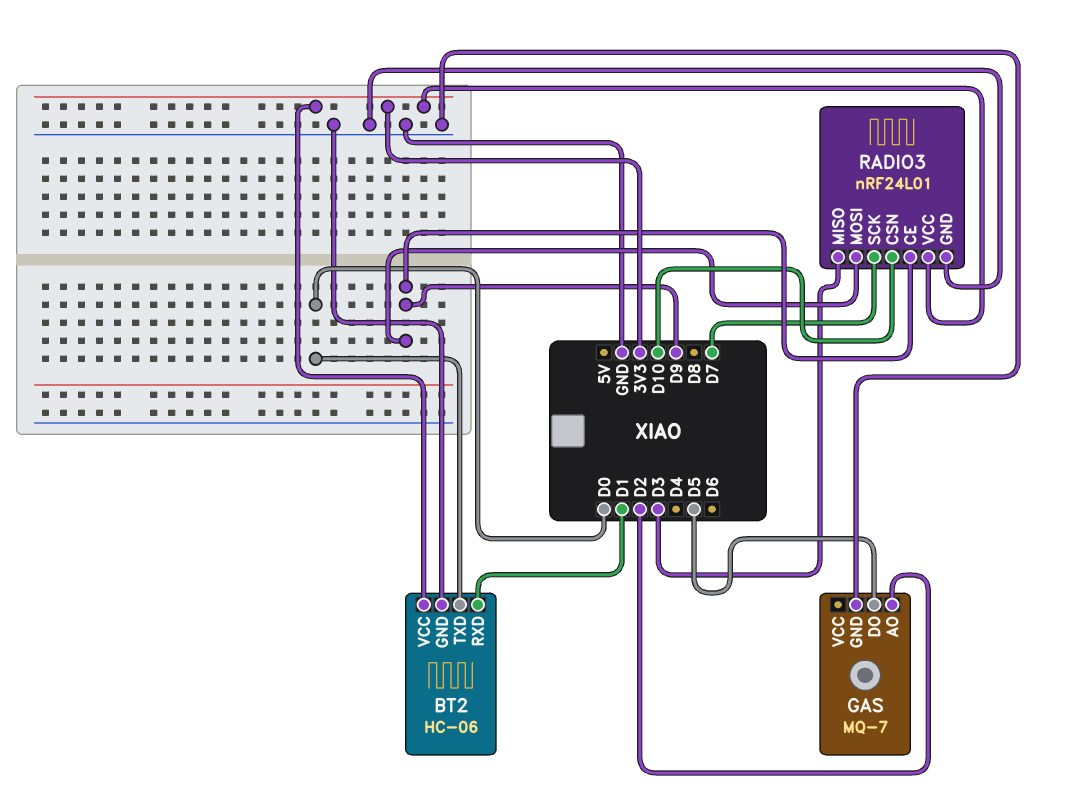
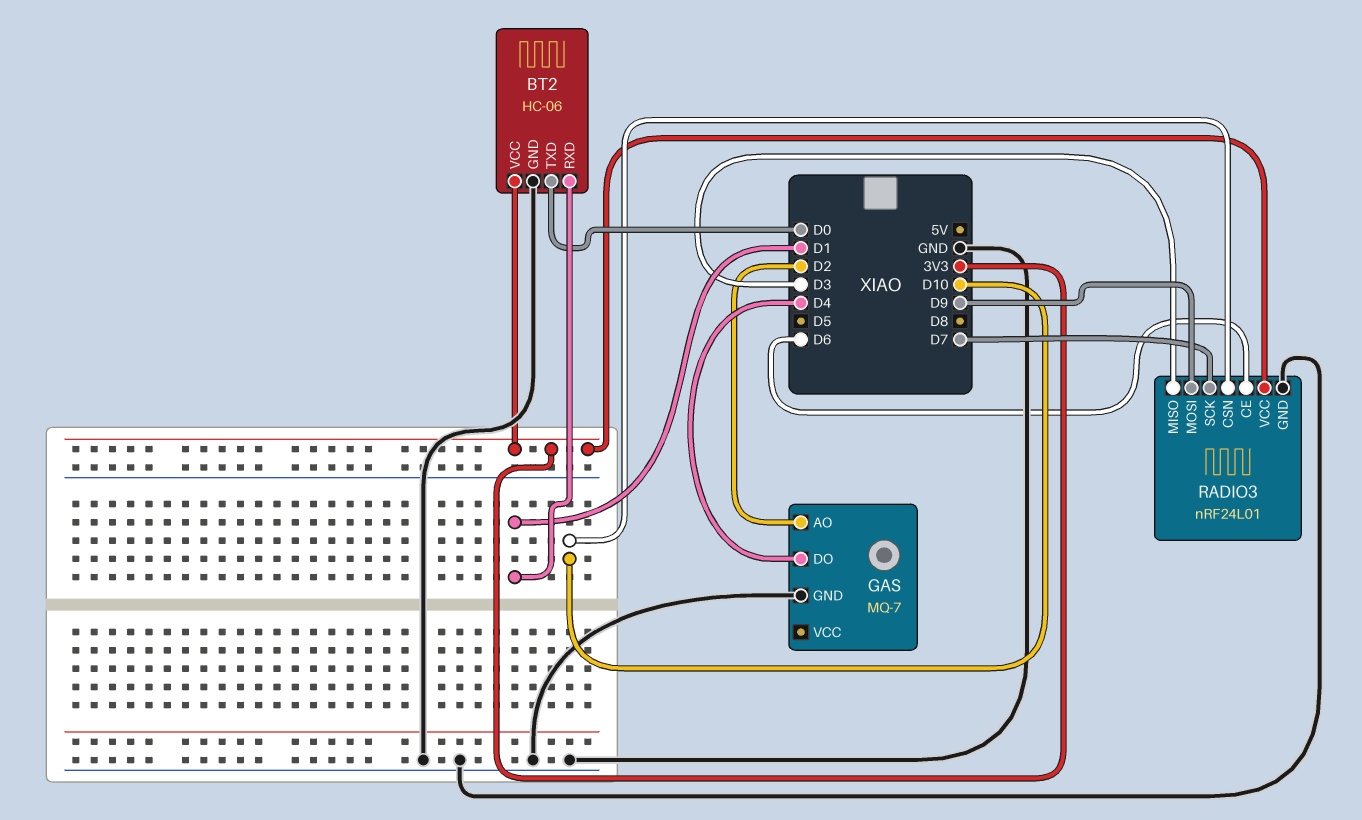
GAS pin DO: D5 -> D4
RADIO3 pin CE: D9 -> D6

